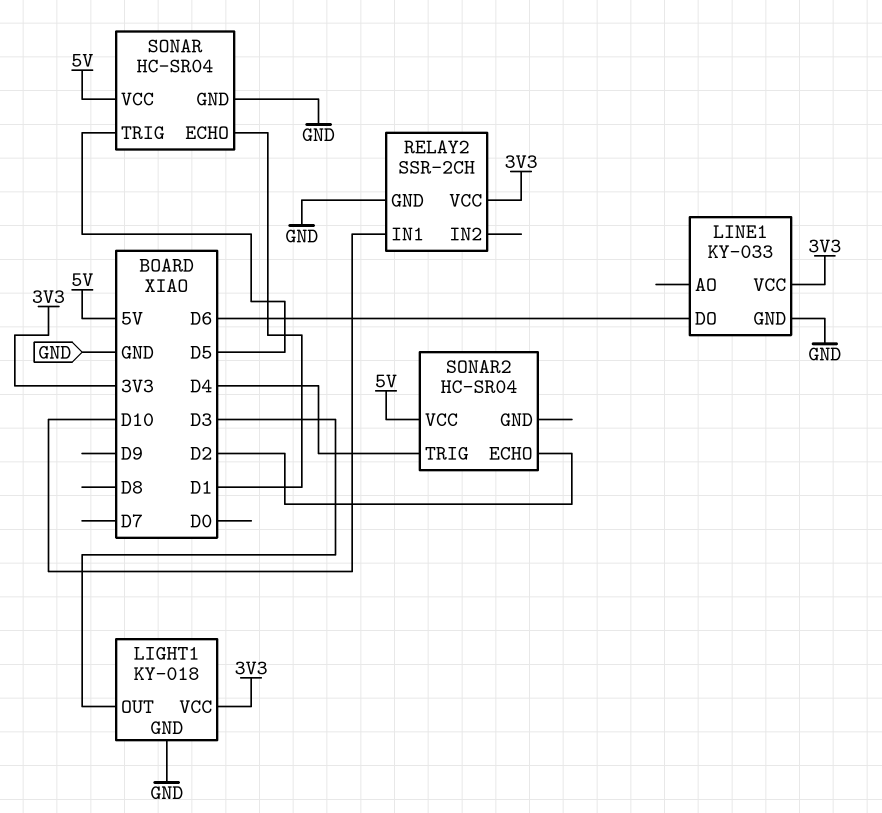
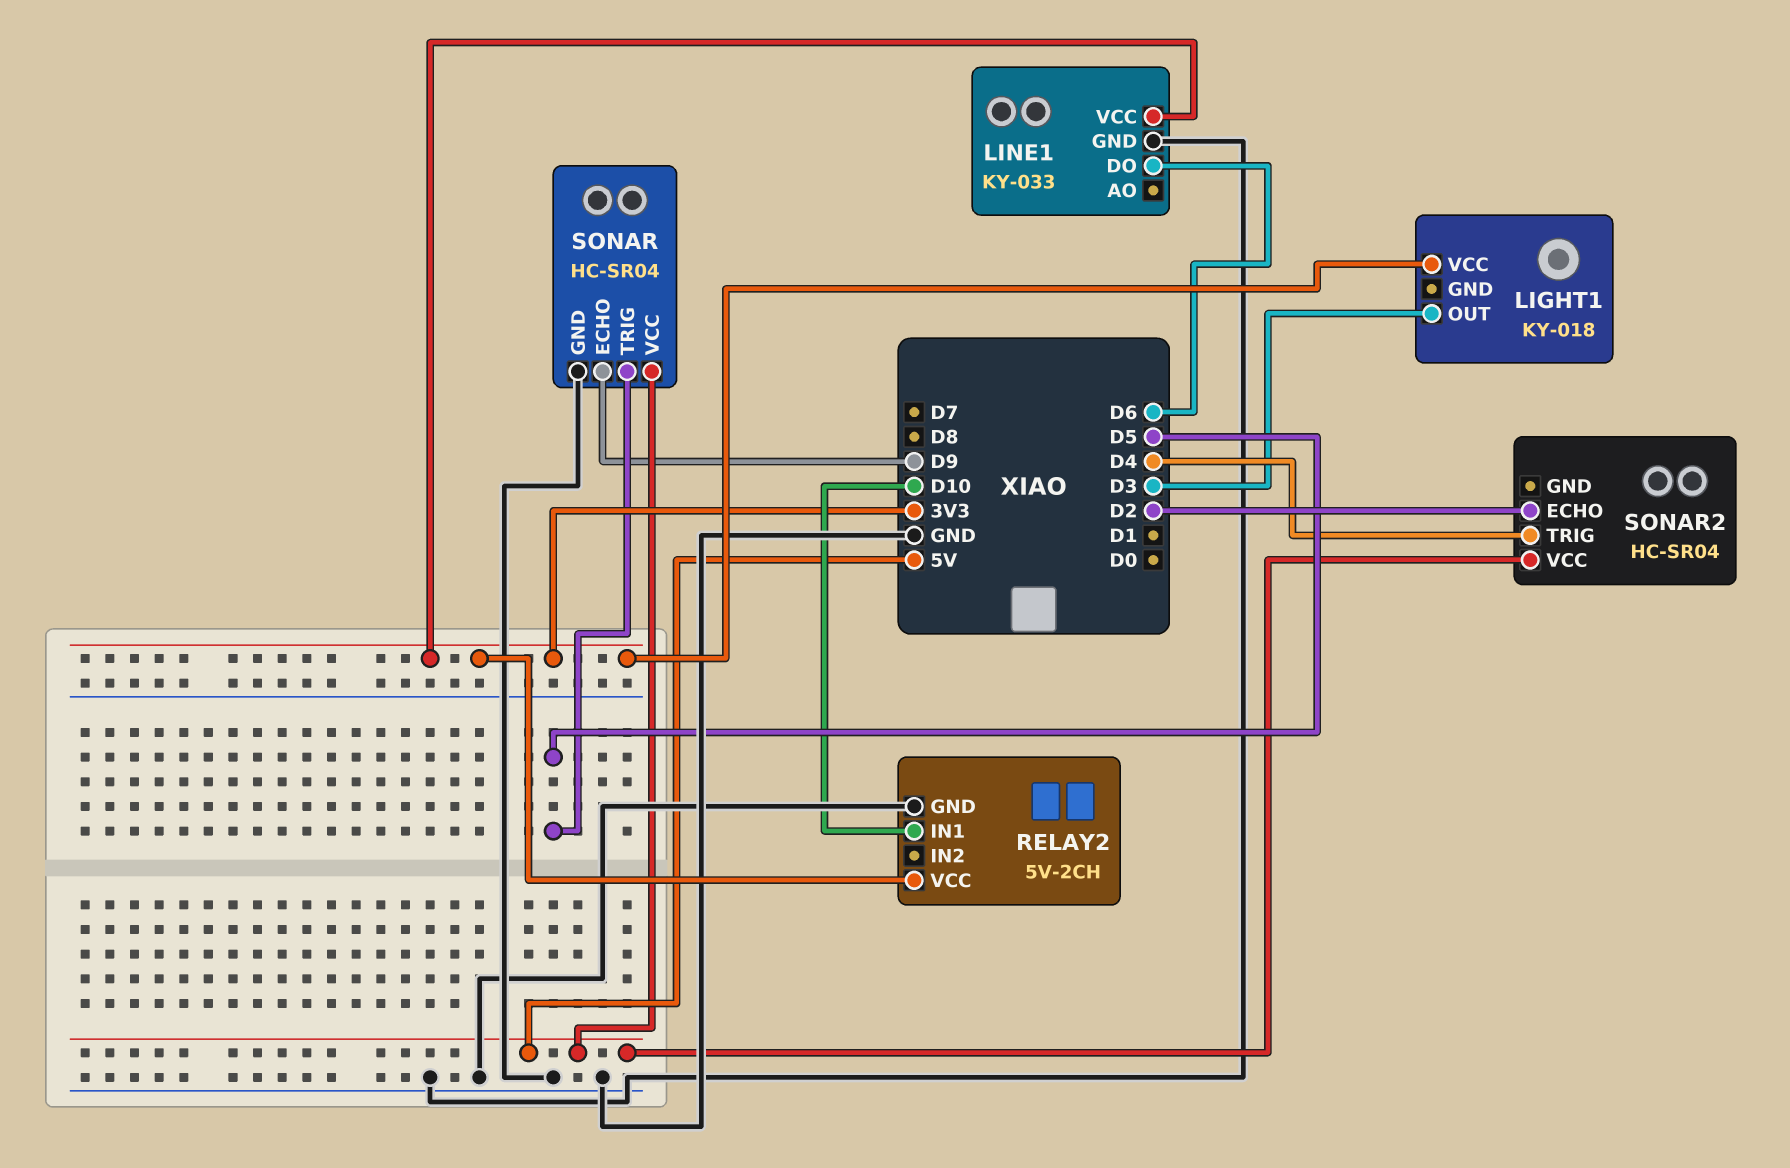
LIGHT1 pin GND: GND -> none
RELAY2: SSR-2CH -> 5V-2CH
SONAR pin ECHO: D1 -> D9

